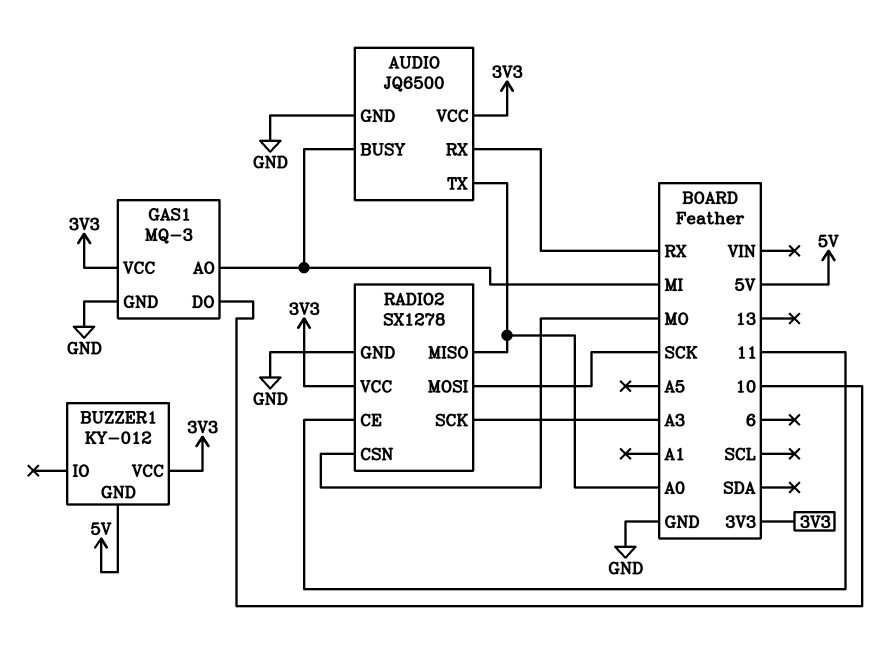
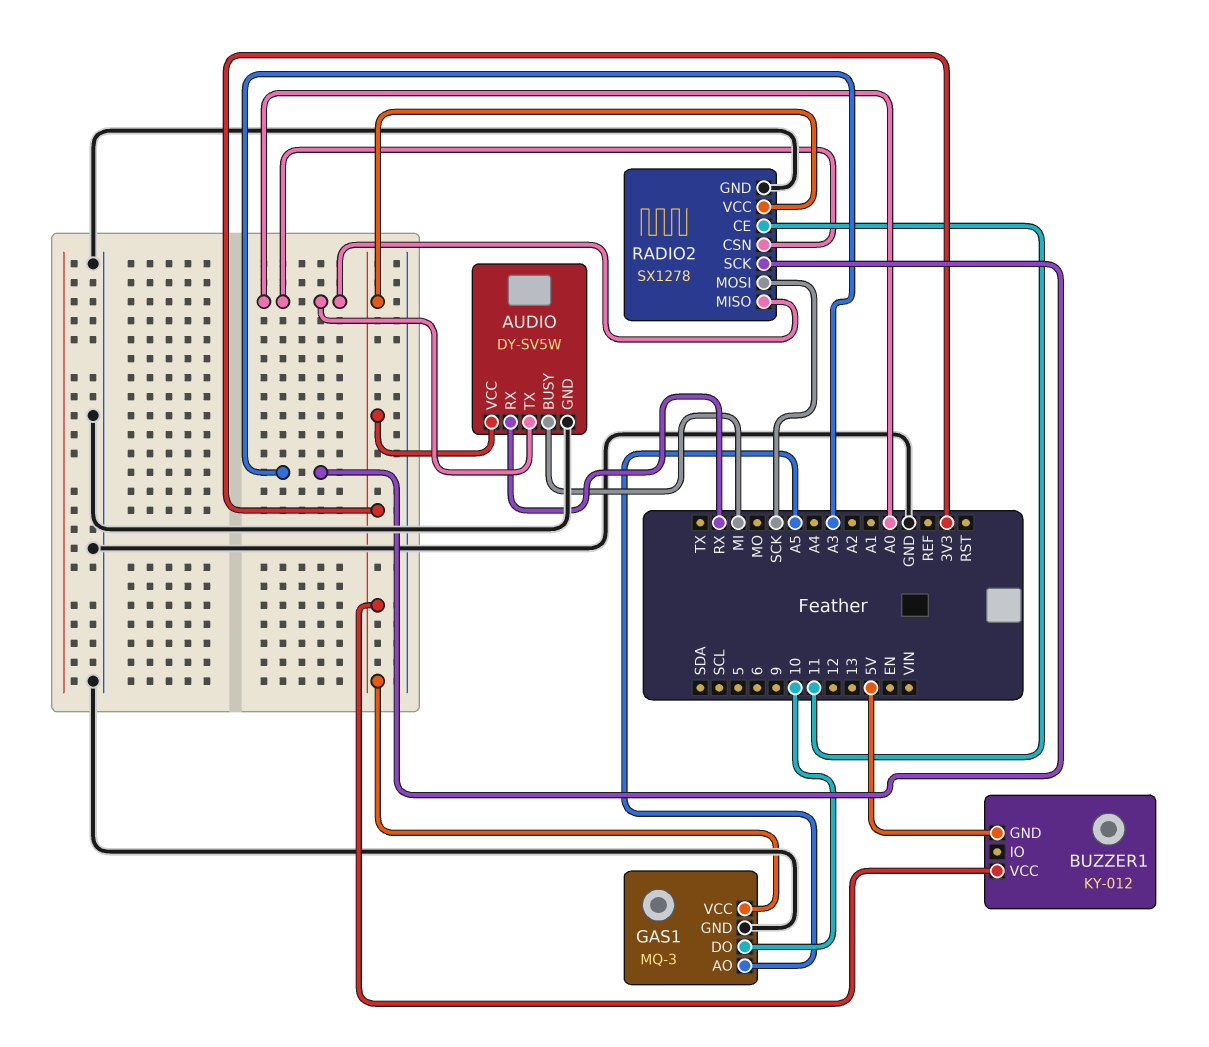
AUDIO: JQ6500 -> DY-SV5W
GAS1 pin AO: MI -> A5
RADIO2 pin CSN: MO -> A0

